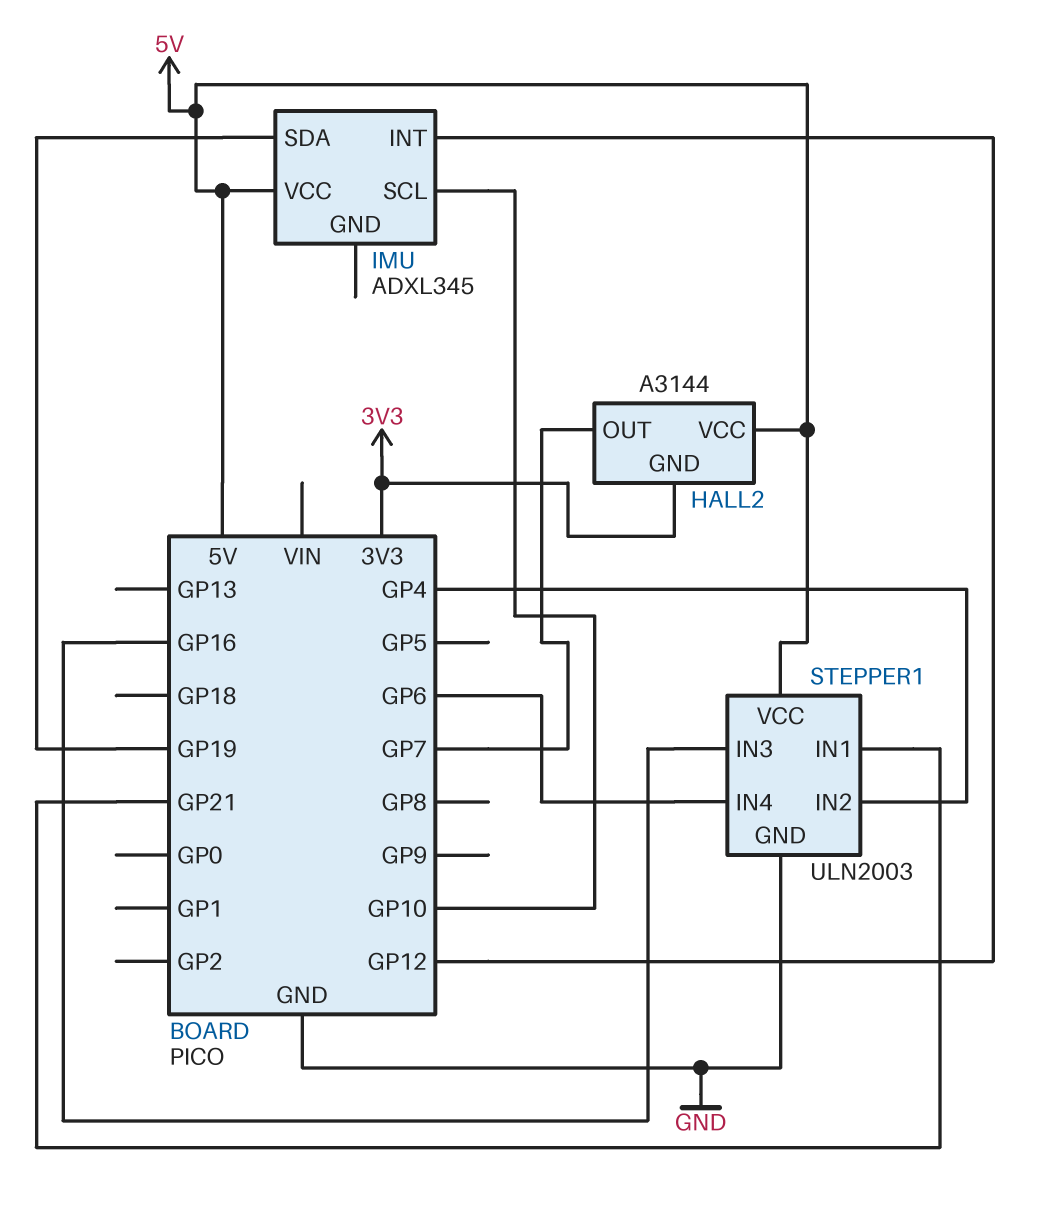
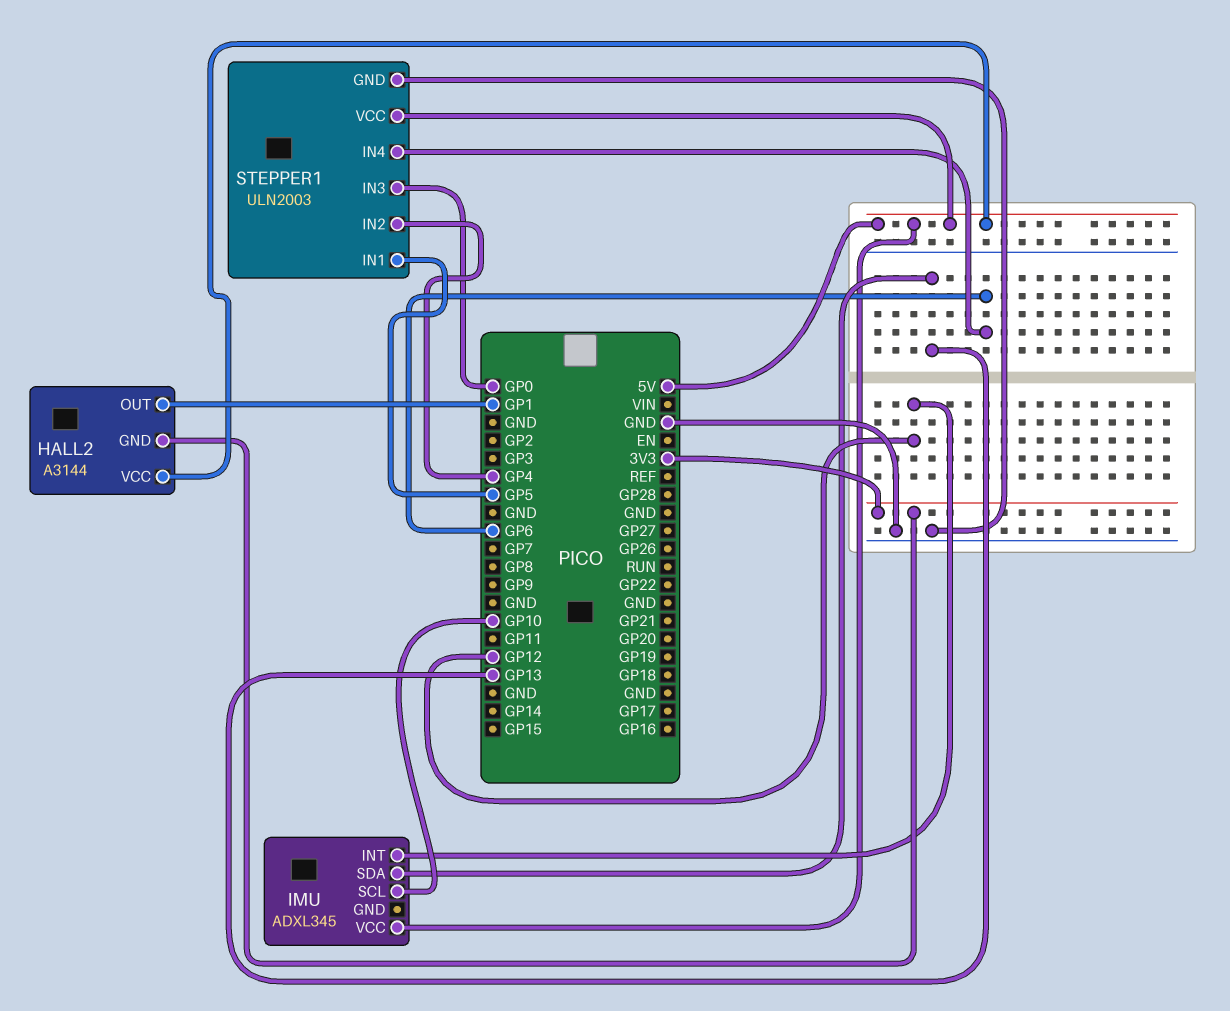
HALL2 pin OUT: GP7 -> GP1
IMU pin SDA: GP19 -> GP13
STEPPER1 pin IN1: GP21 -> GP5
STEPPER1 pin IN3: GP16 -> GP0

